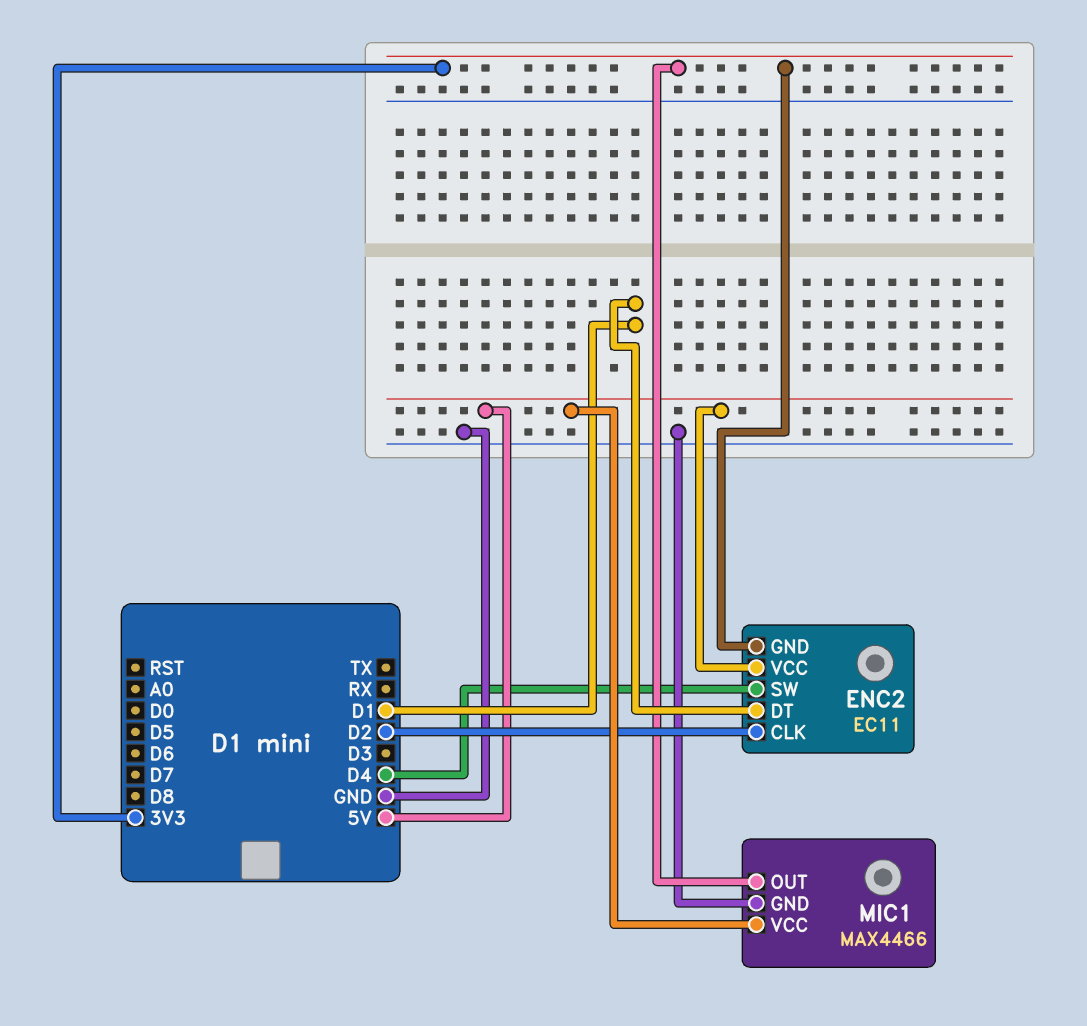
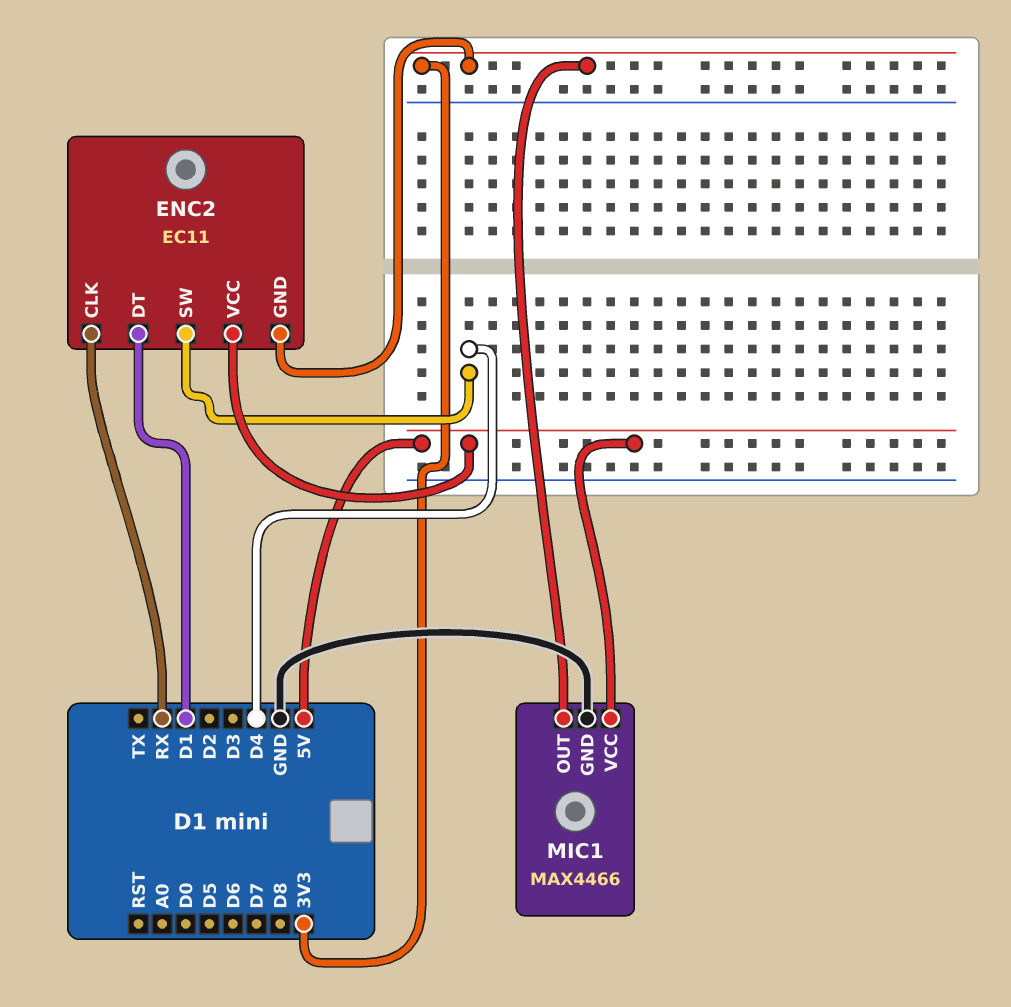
ENC2 pin CLK: D2 -> RX

